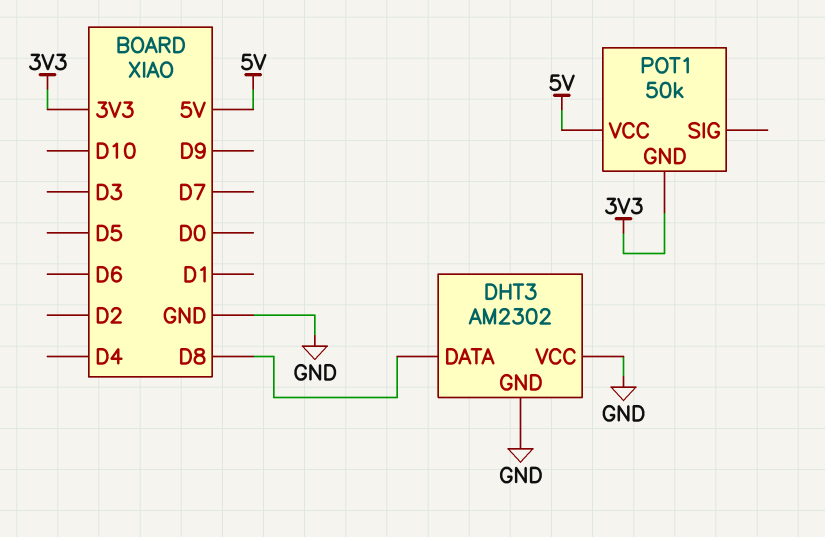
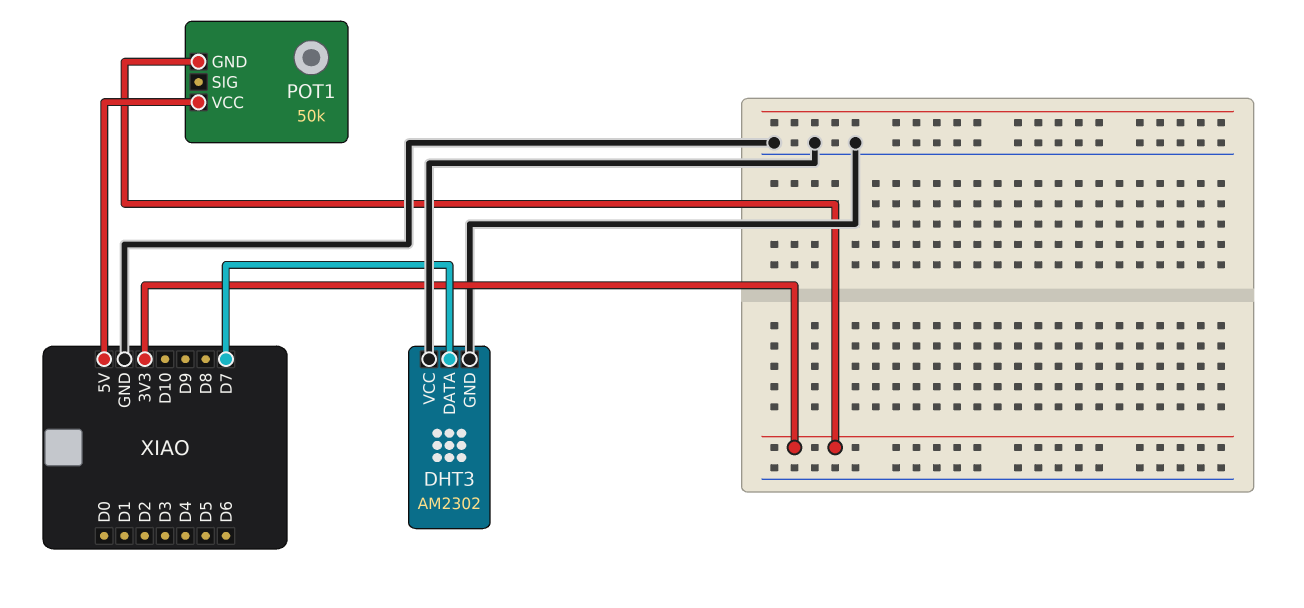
DHT3 pin DATA: D8 -> D7

